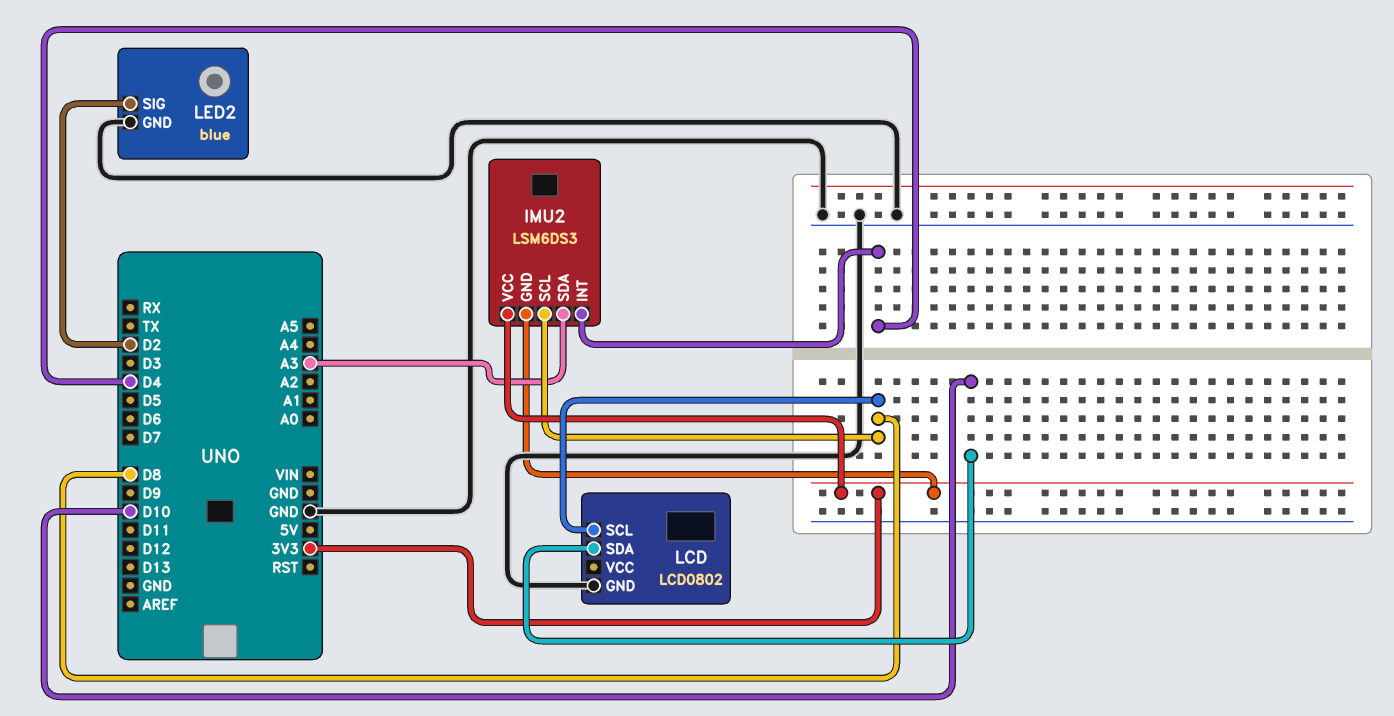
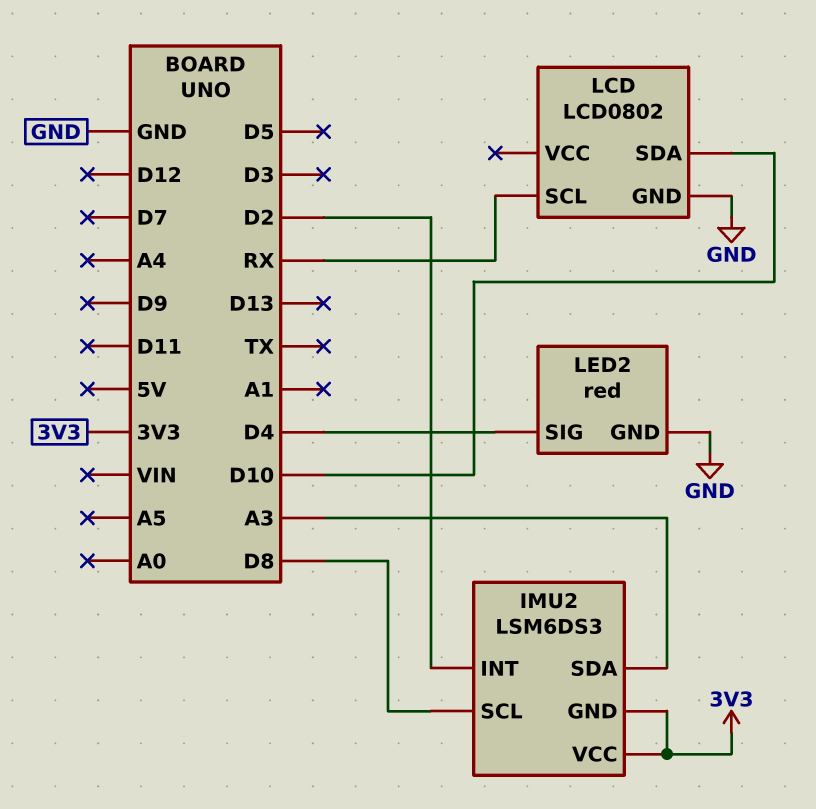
IMU2 pin INT: D4 -> D2
LCD pin SCL: D8 -> RX
LED2: blue -> red
LED2 pin SIG: D2 -> D4

